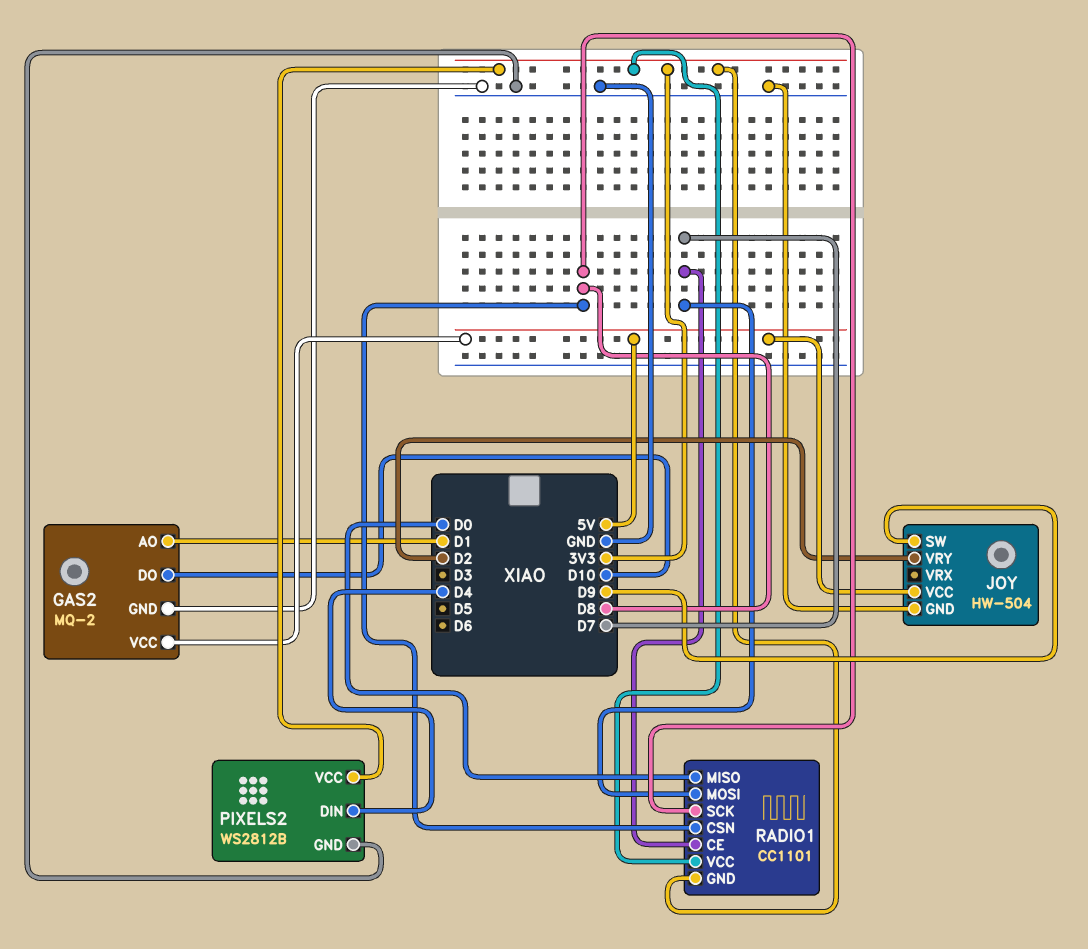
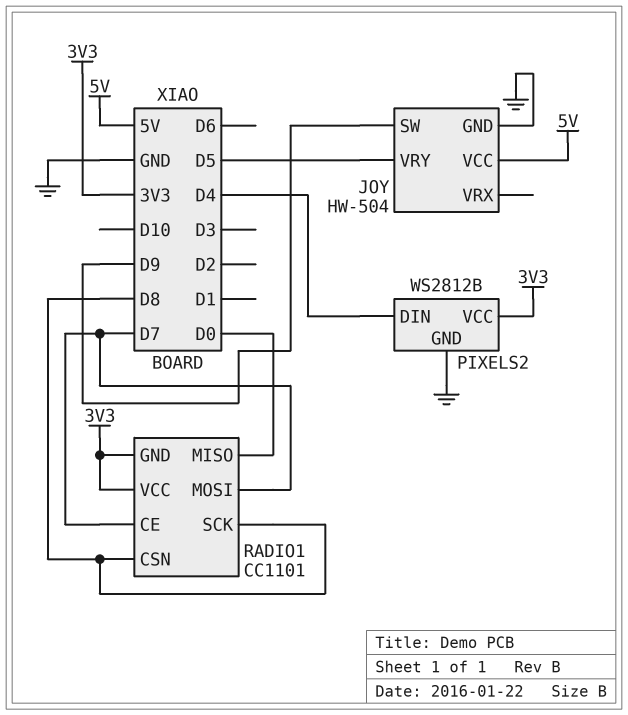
GAS2: MQ-2 -> none
GAS2 pin AO: D1 -> none
GAS2 pin DO: D10 -> none
GAS2 pin GND: GND -> none
GAS2 pin VCC: 5V -> none
JOY pin VRY: D2 -> D5

